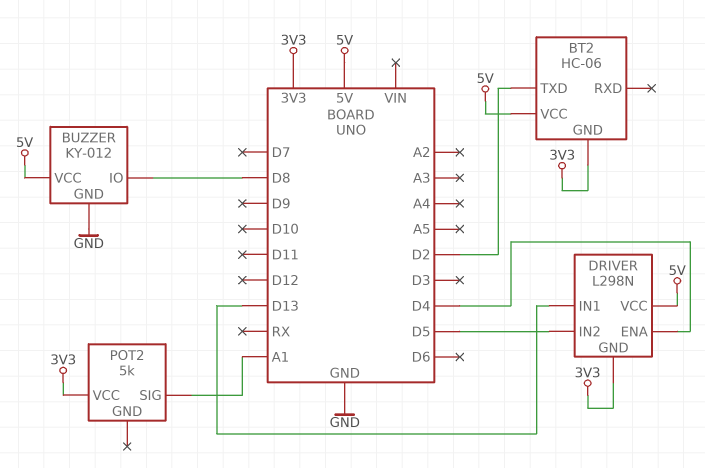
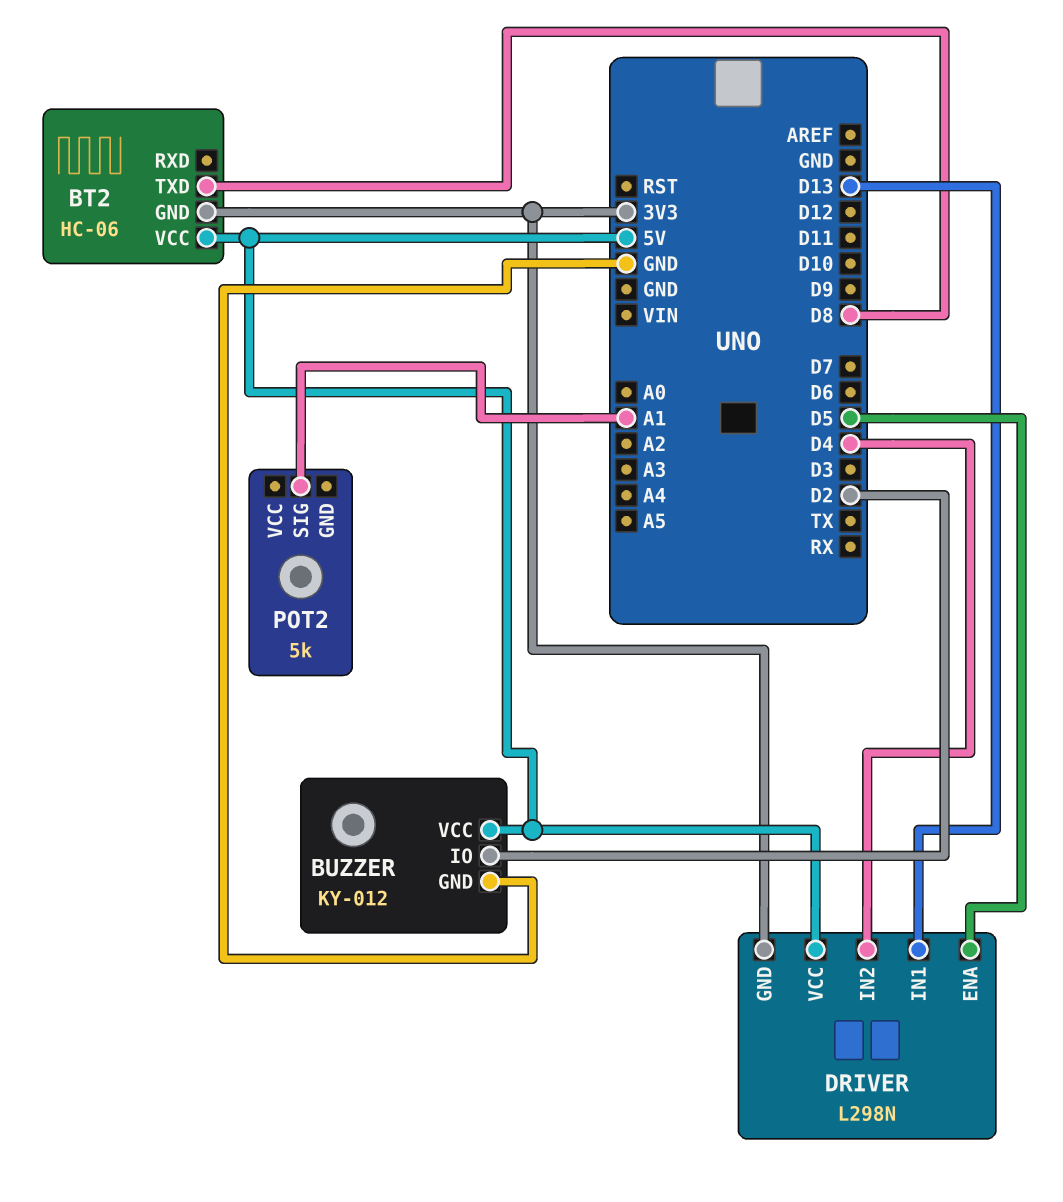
BT2 pin TXD: D2 -> D8
BUZZER pin IO: D8 -> D2
DRIVER pin ENA: D4 -> D5
DRIVER pin IN2: D5 -> D4
POT2 pin VCC: 3V3 -> none

